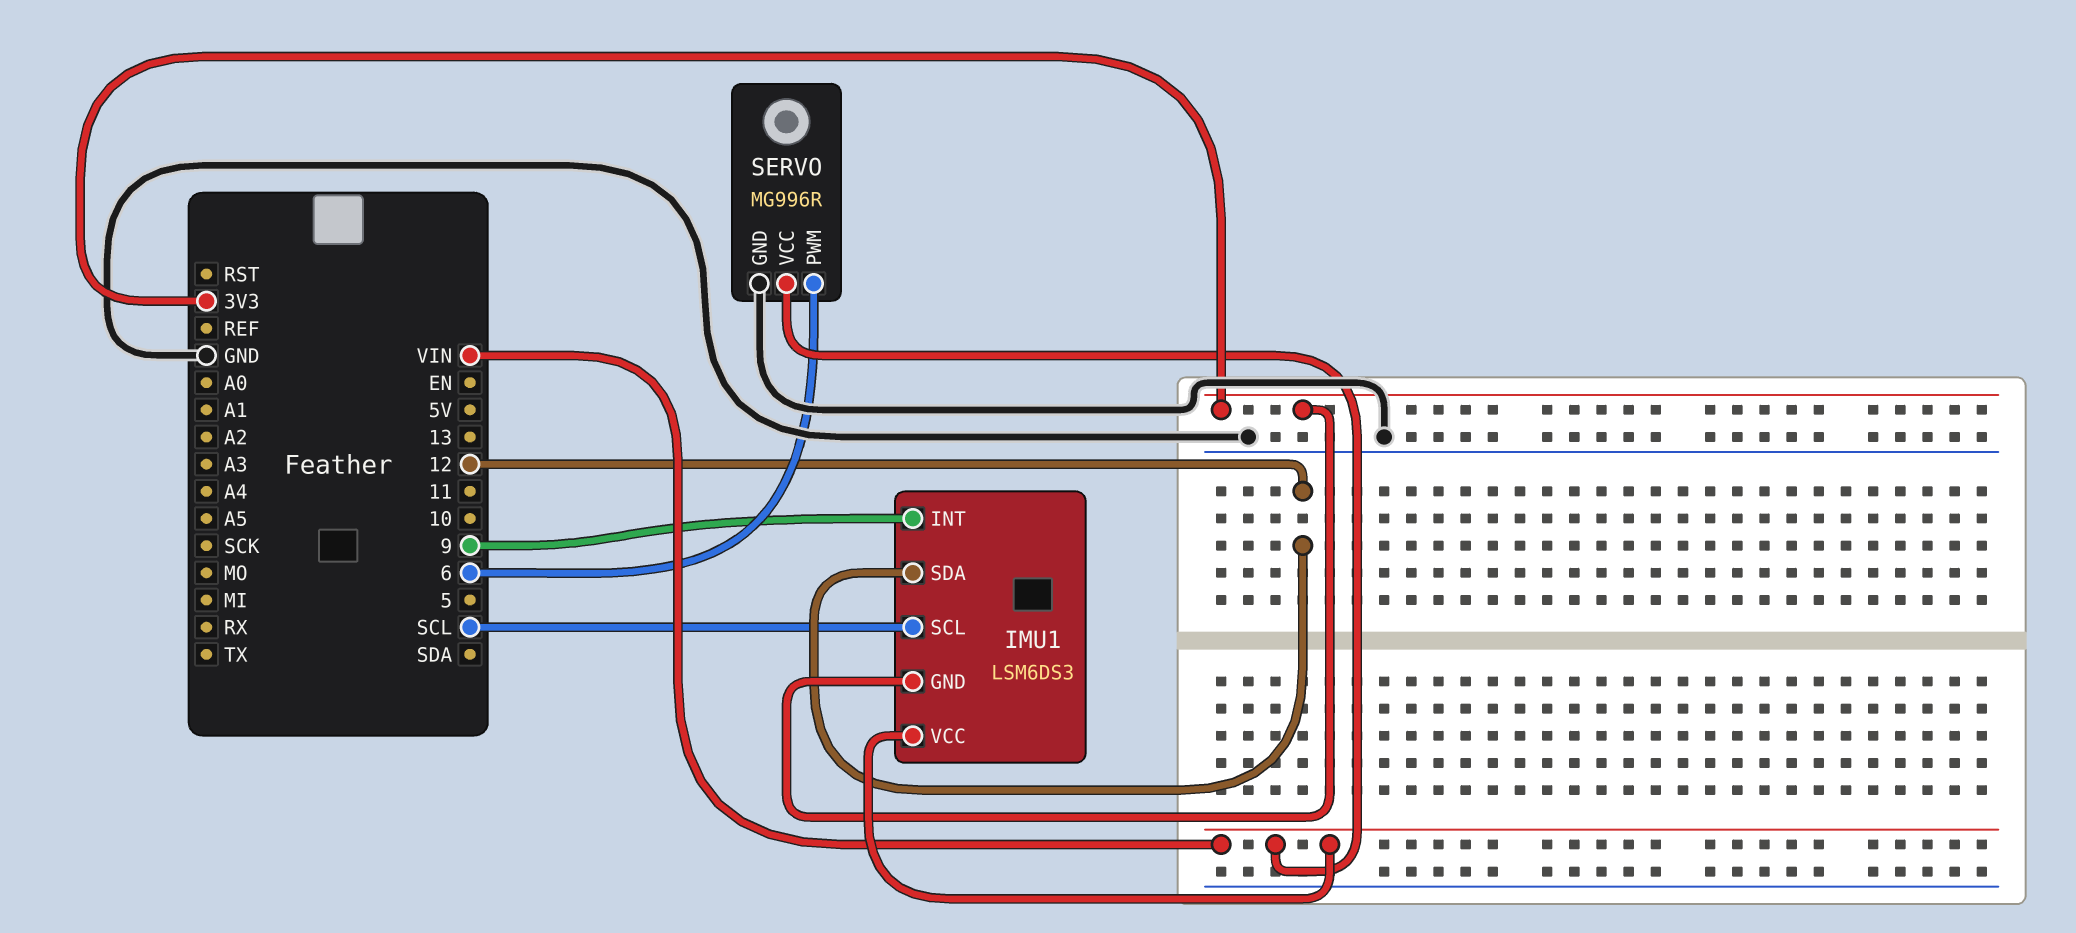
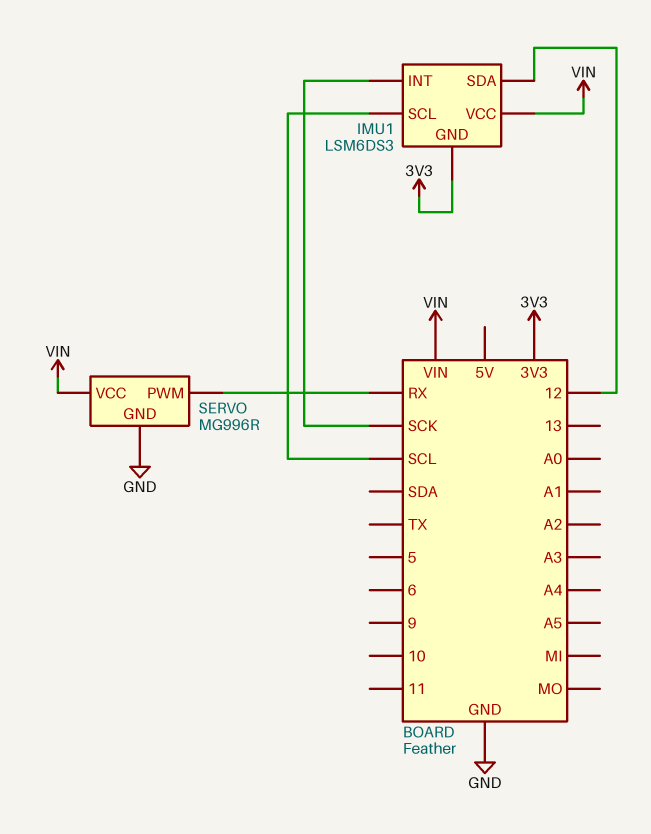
IMU1 pin INT: 9 -> SCK
SERVO pin PWM: 6 -> RX

